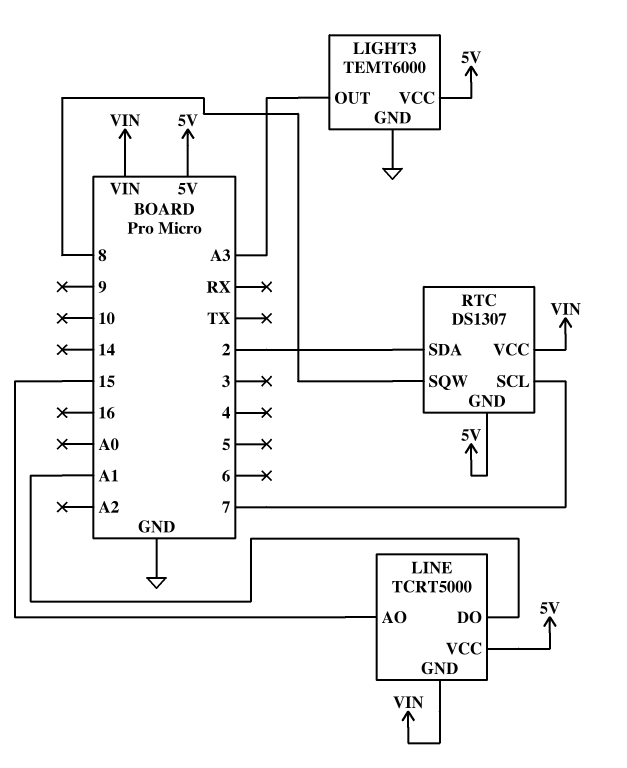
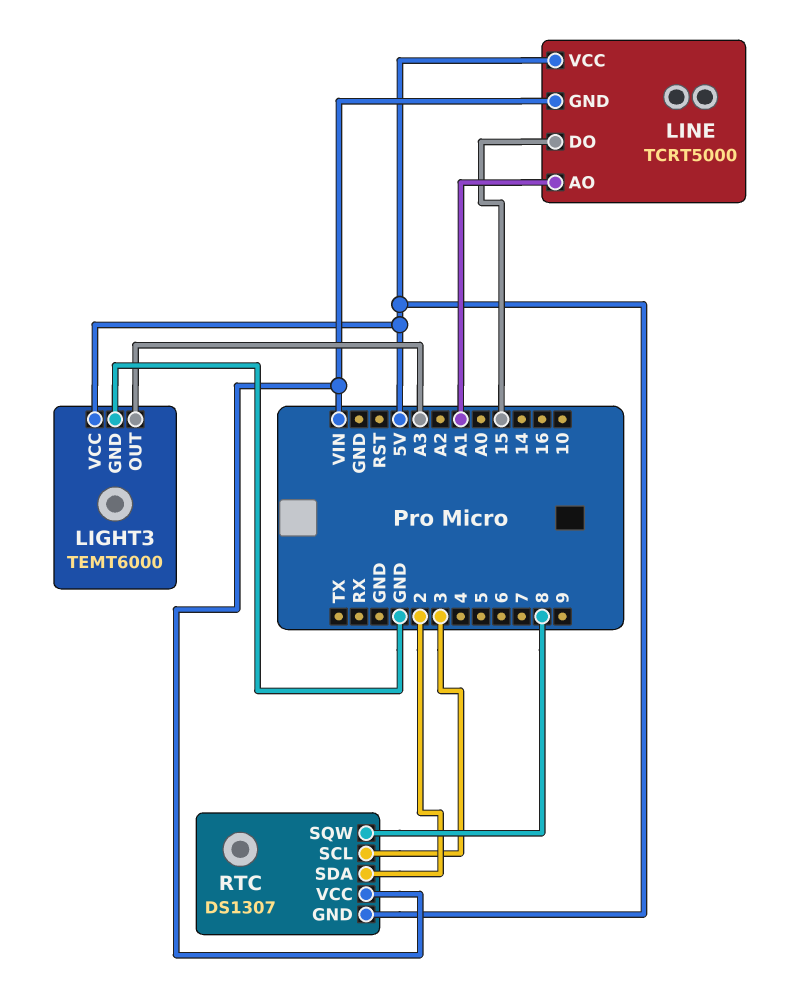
LINE pin AO: 15 -> A1
LINE pin DO: A1 -> 15
RTC pin SCL: 7 -> 3

